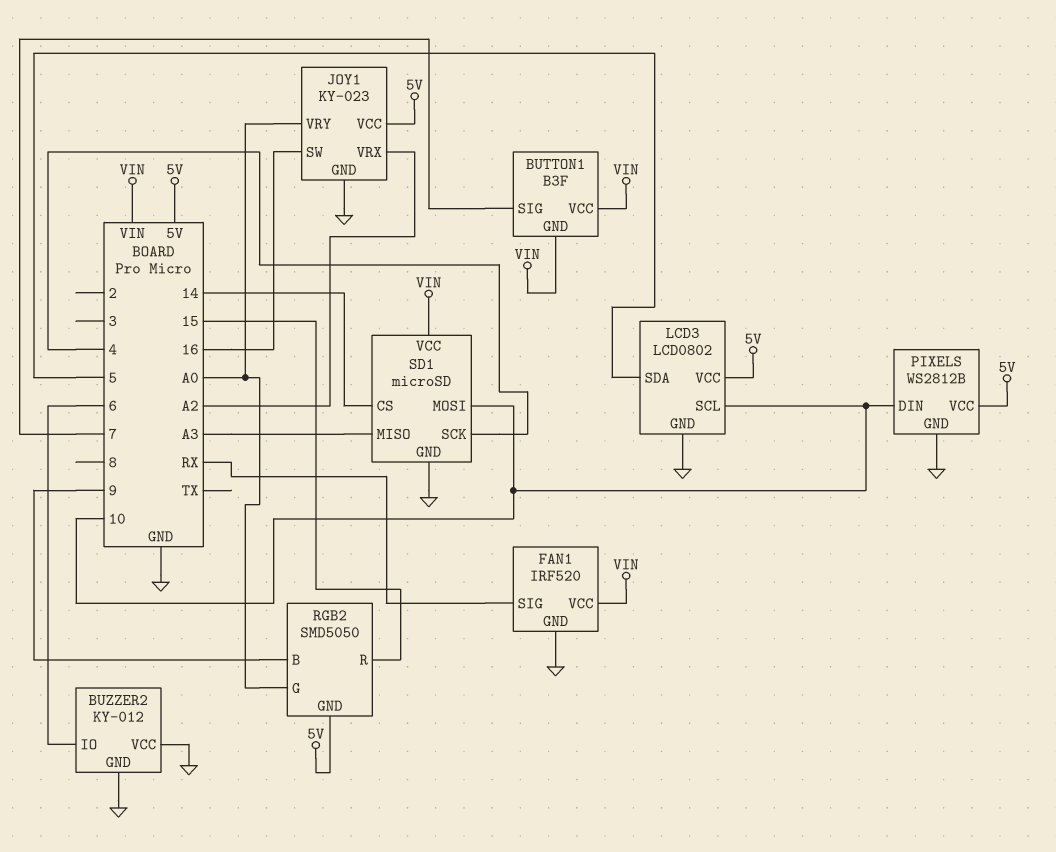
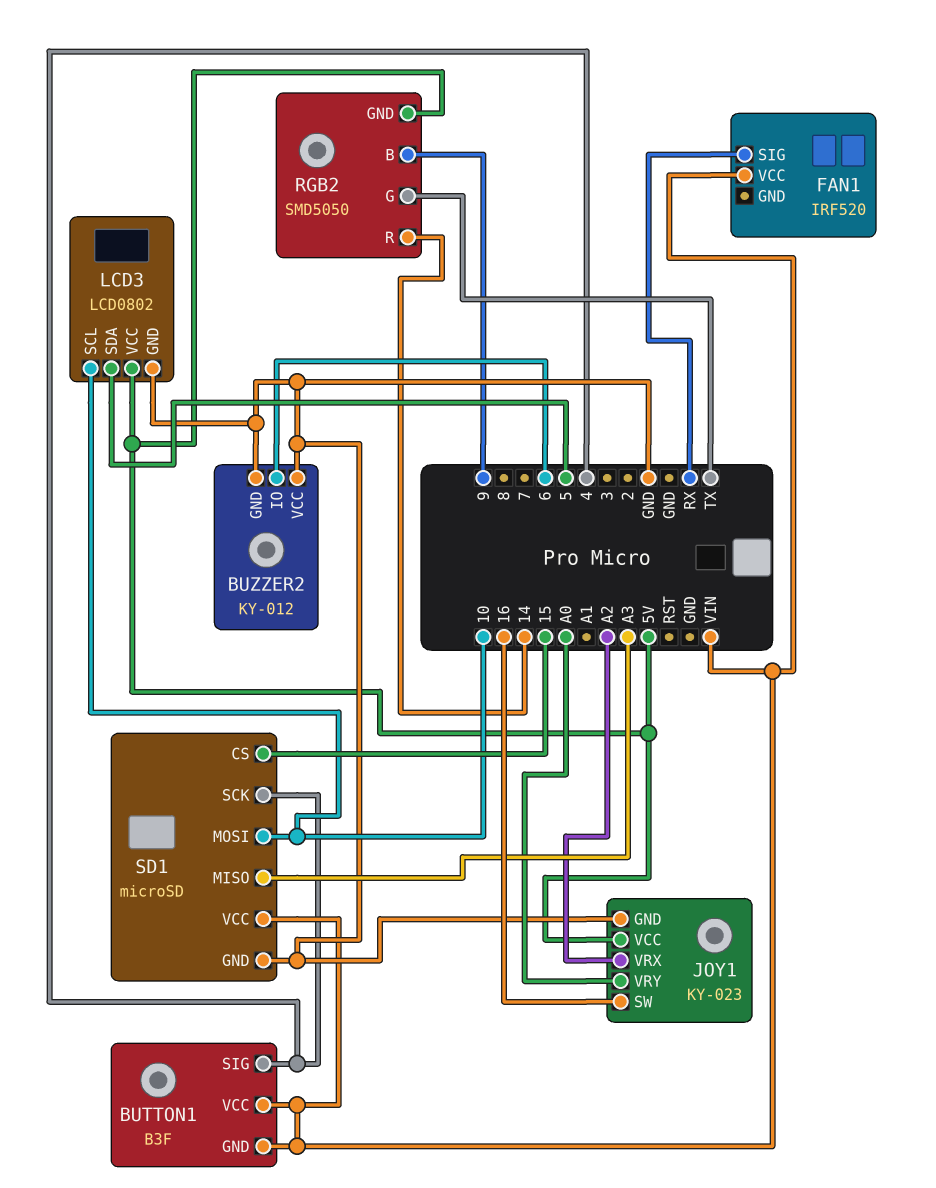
BUTTON1 pin SIG: 7 -> 4
FAN1 pin GND: GND -> none
PIXELS: WS2812B -> none
PIXELS pin DIN: 10 -> none
PIXELS pin GND: GND -> none
PIXELS pin VCC: 5V -> none
RGB2 pin G: A0 -> TX
RGB2 pin R: 15 -> 14
SD1 pin CS: 14 -> 15

